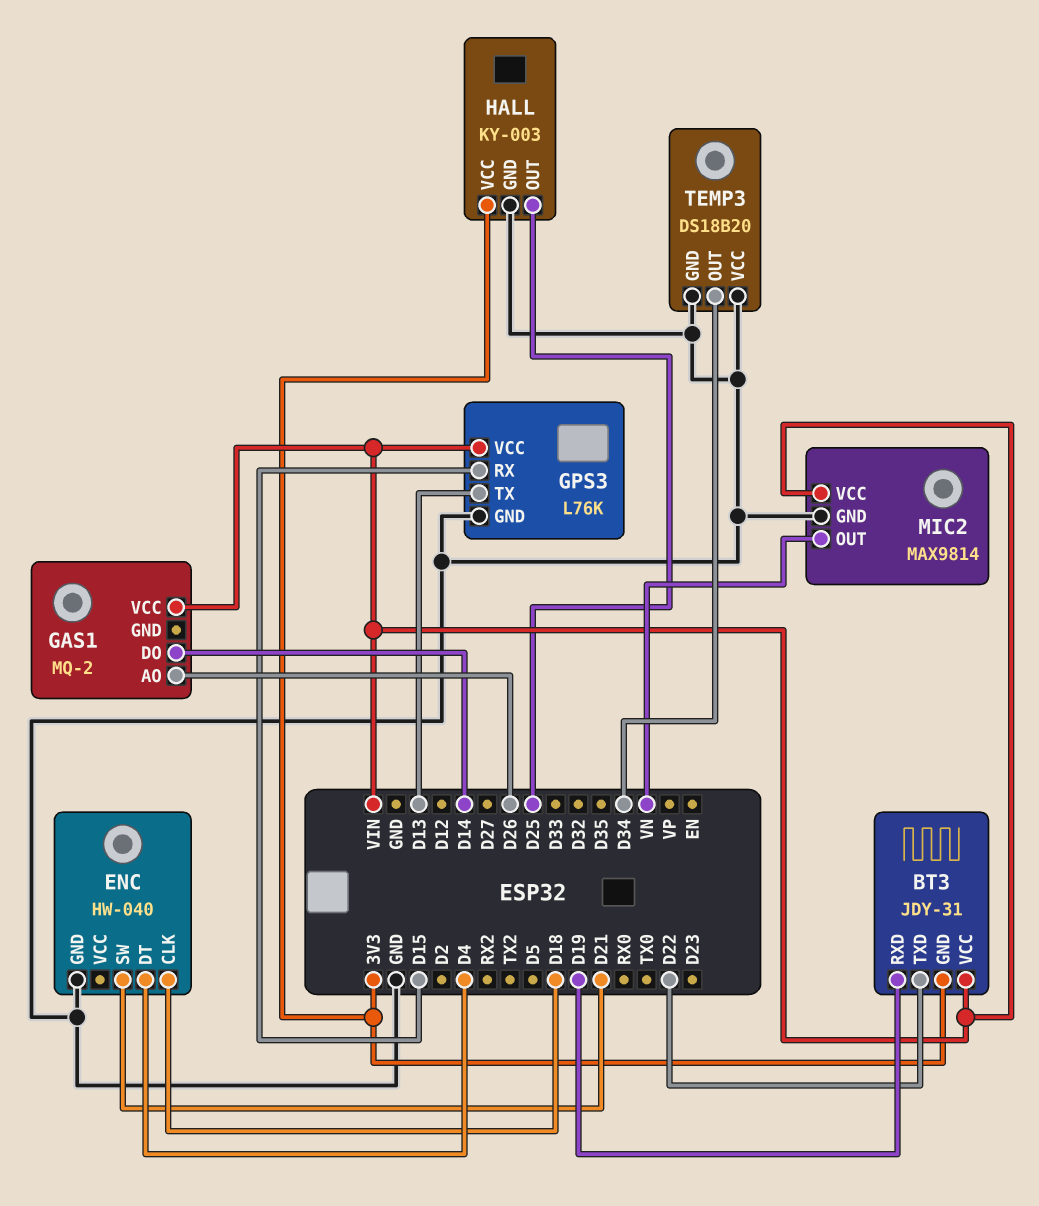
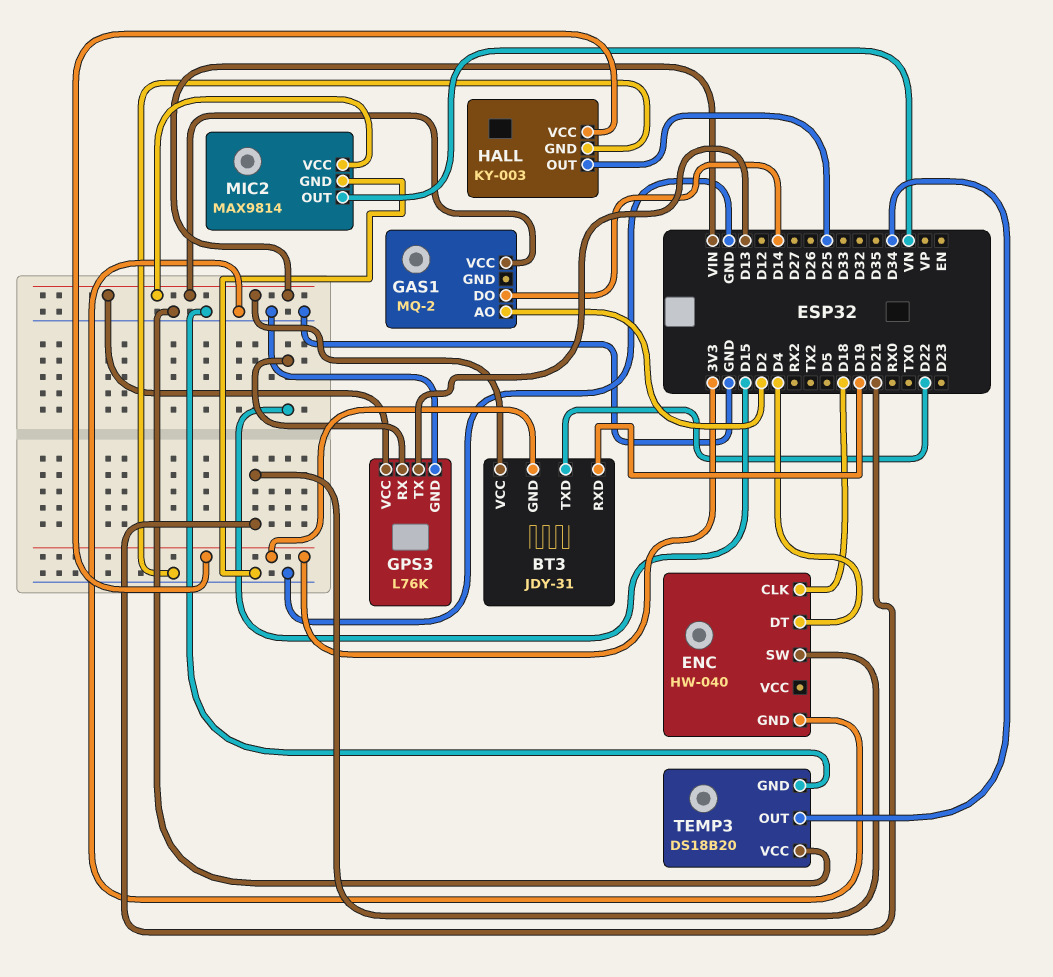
GAS1 pin AO: D26 -> D2

